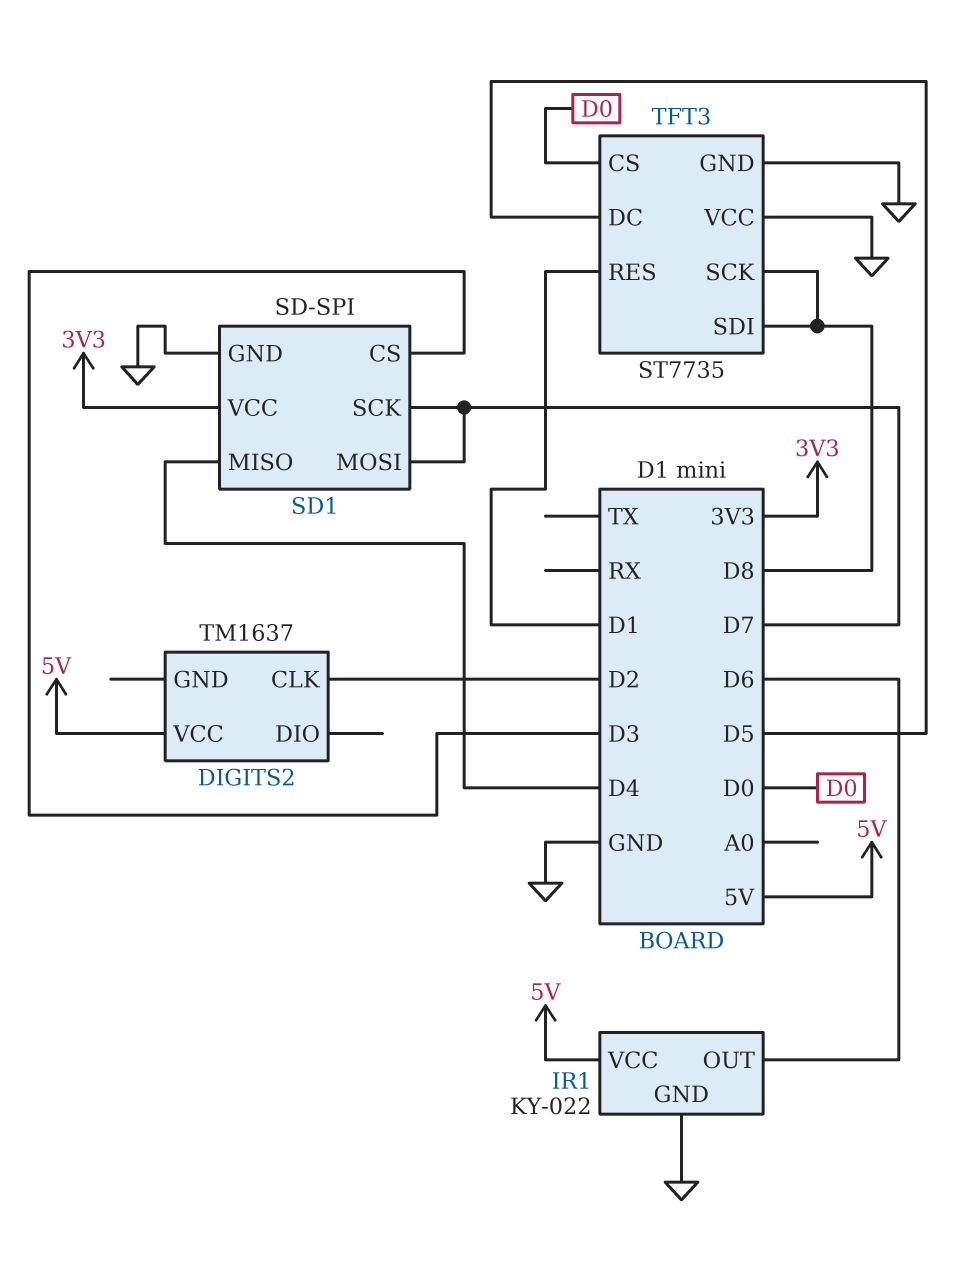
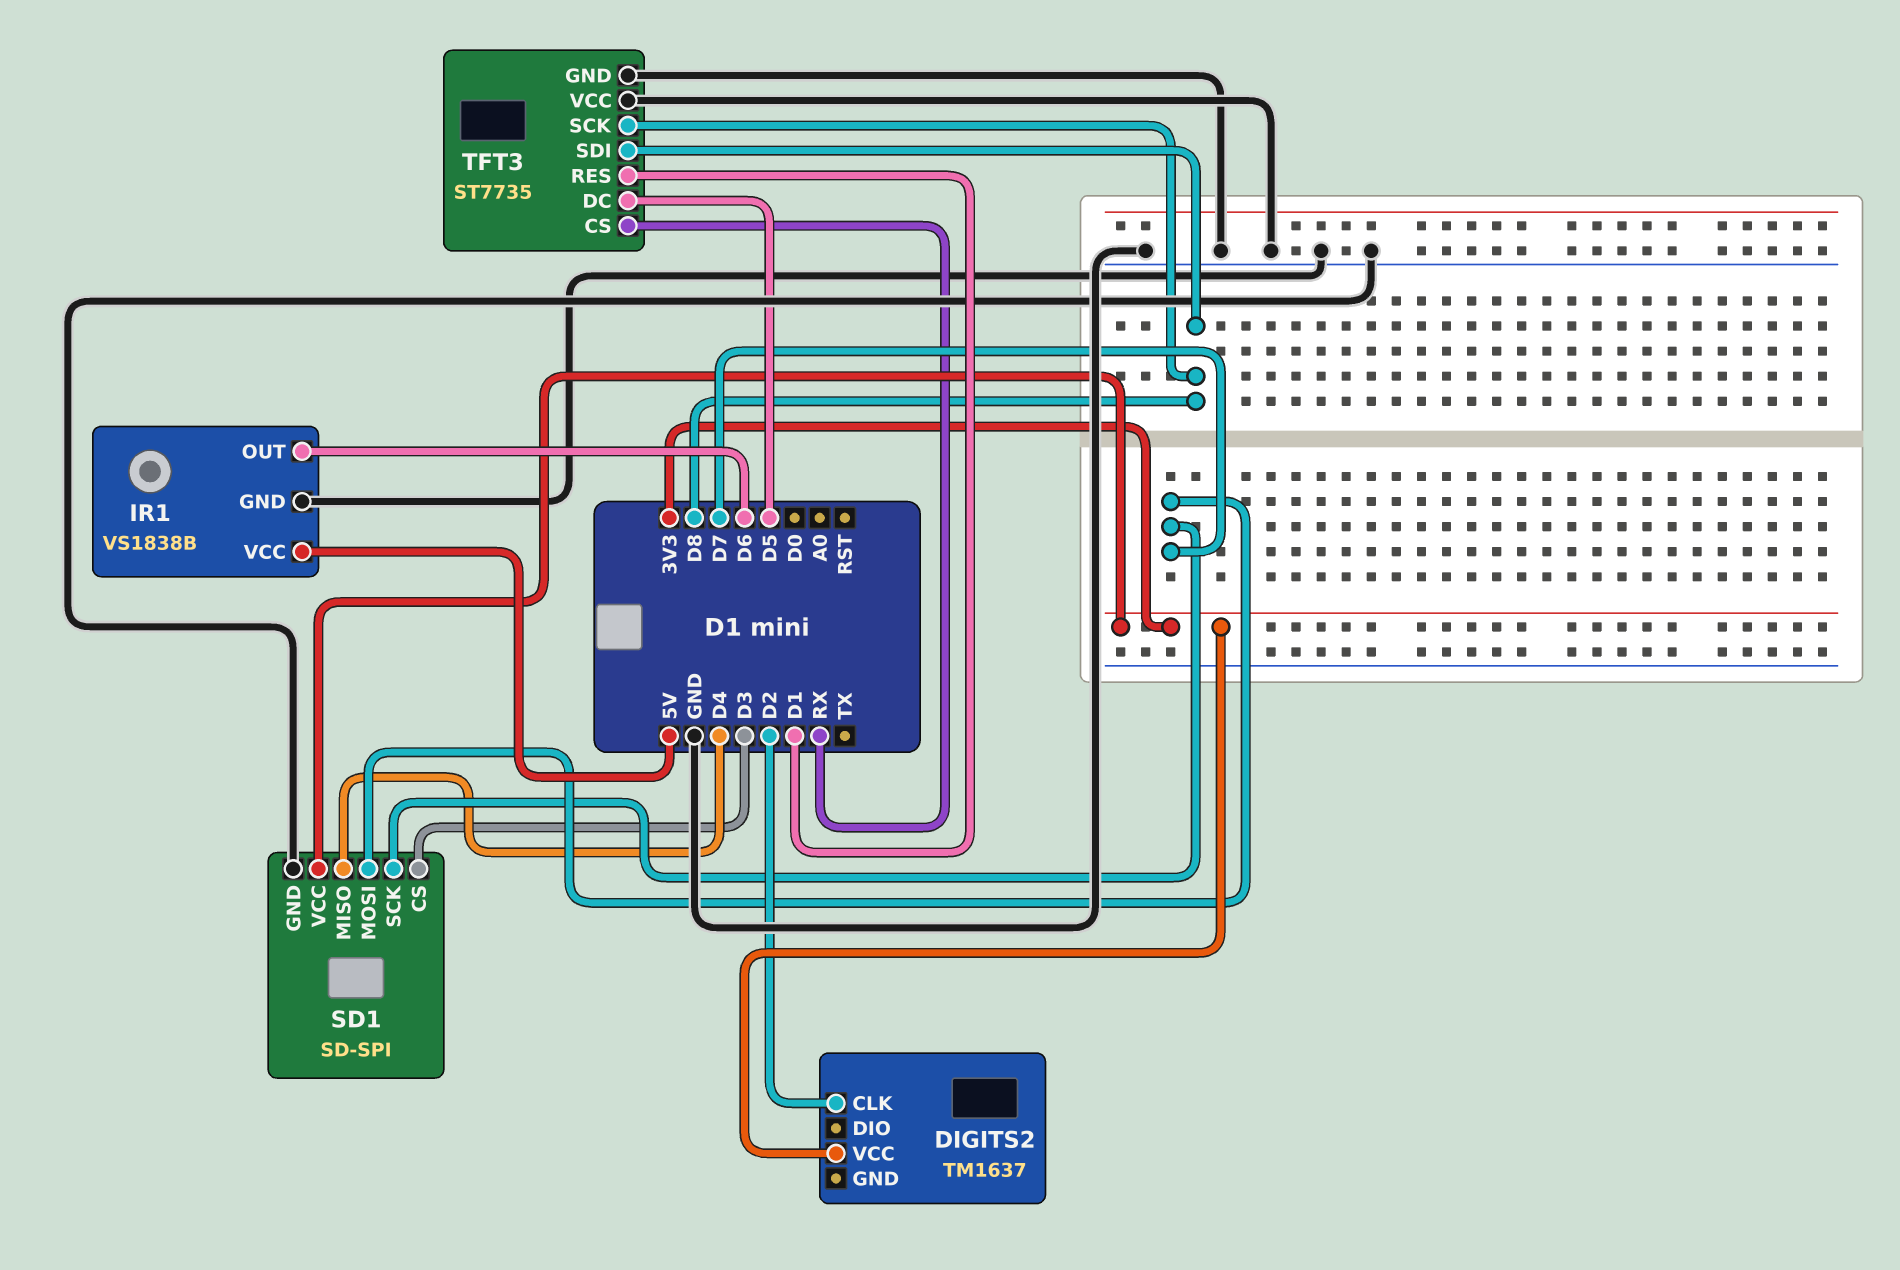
DIGITS2 pin VCC: 5V -> 3V3
IR1: KY-022 -> VS1838B
TFT3 pin CS: D0 -> RX

